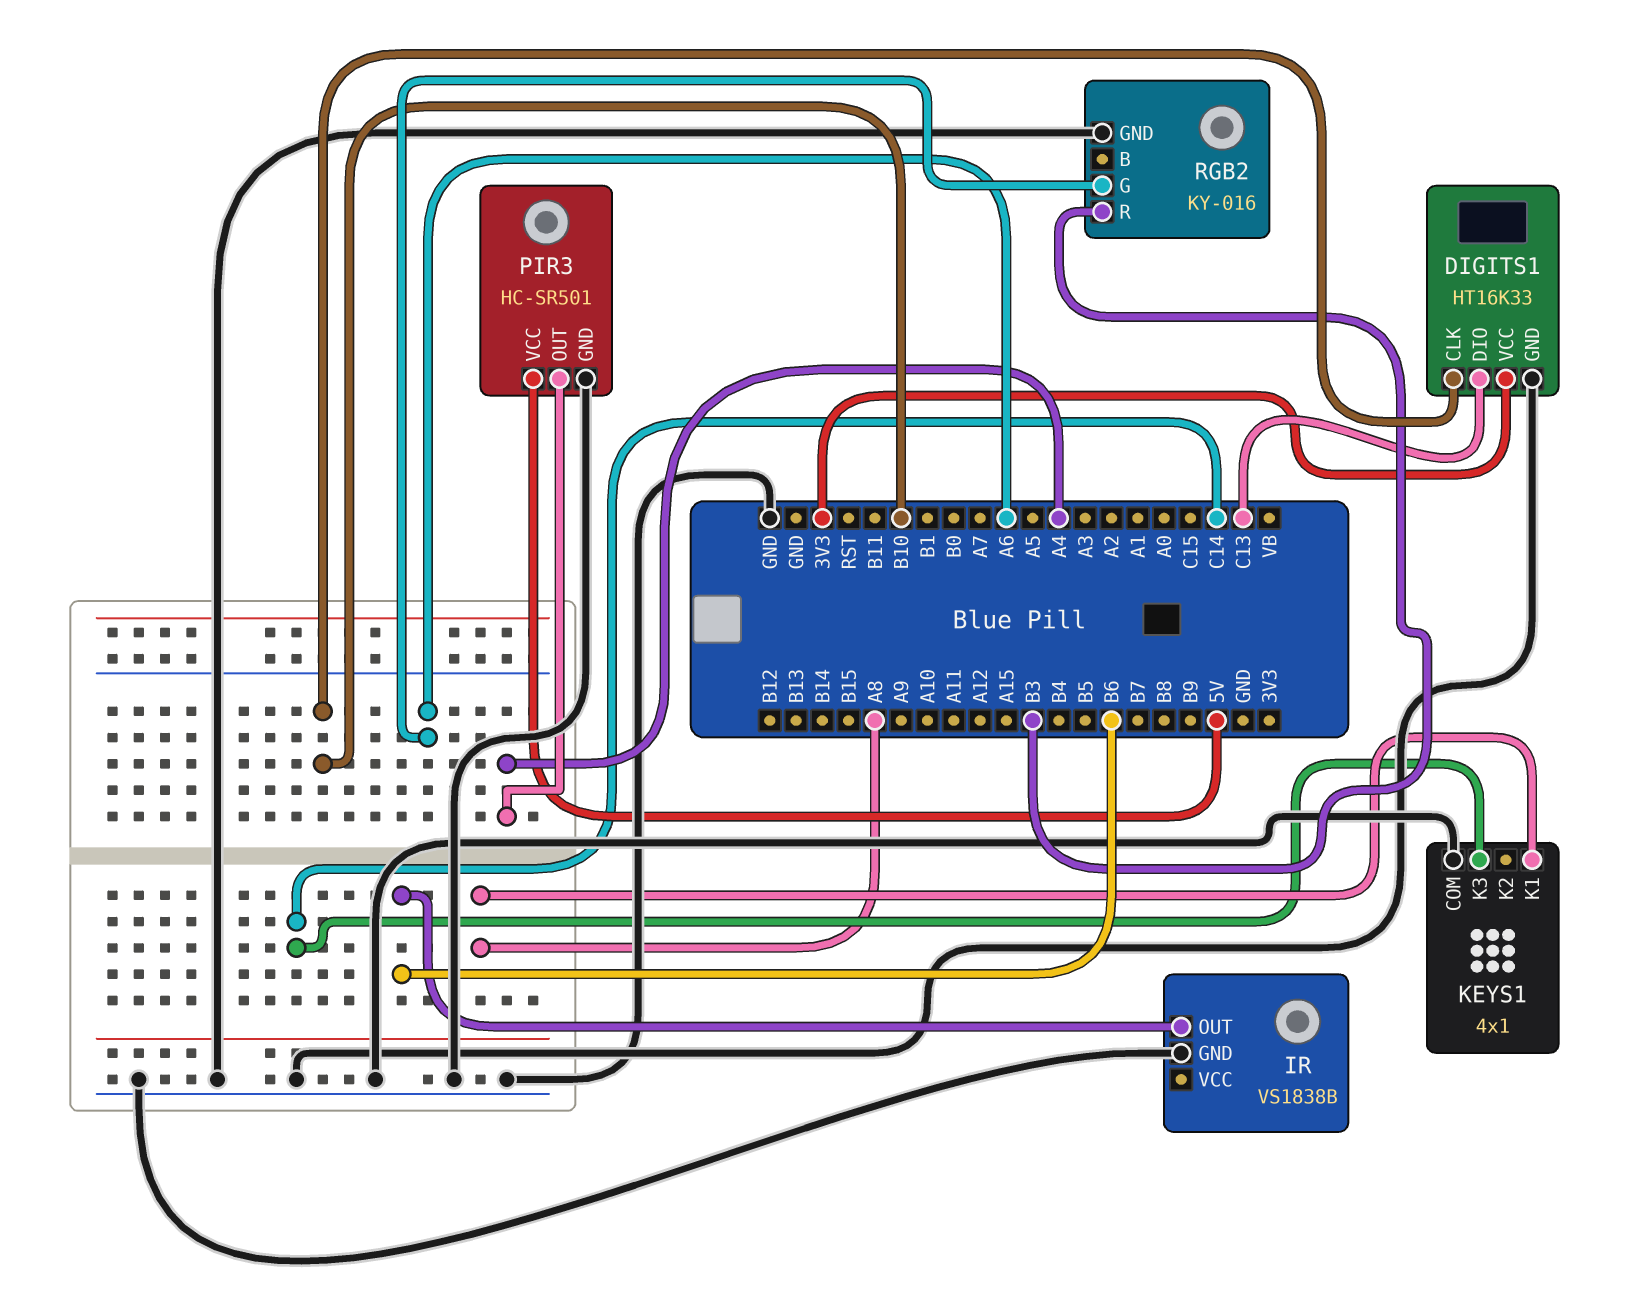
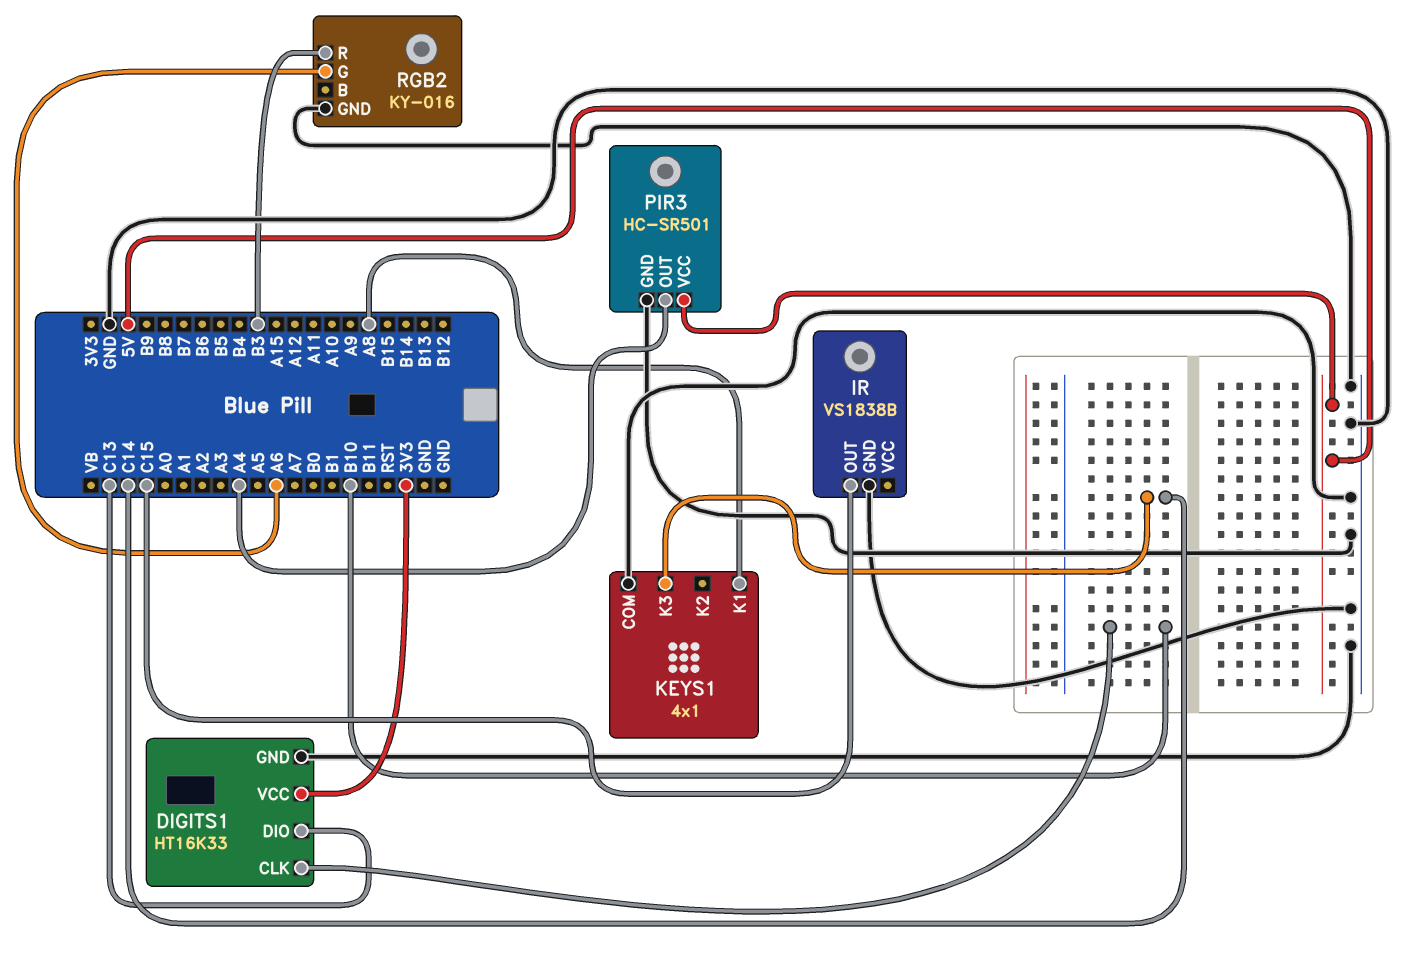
IR pin OUT: B6 -> C15

